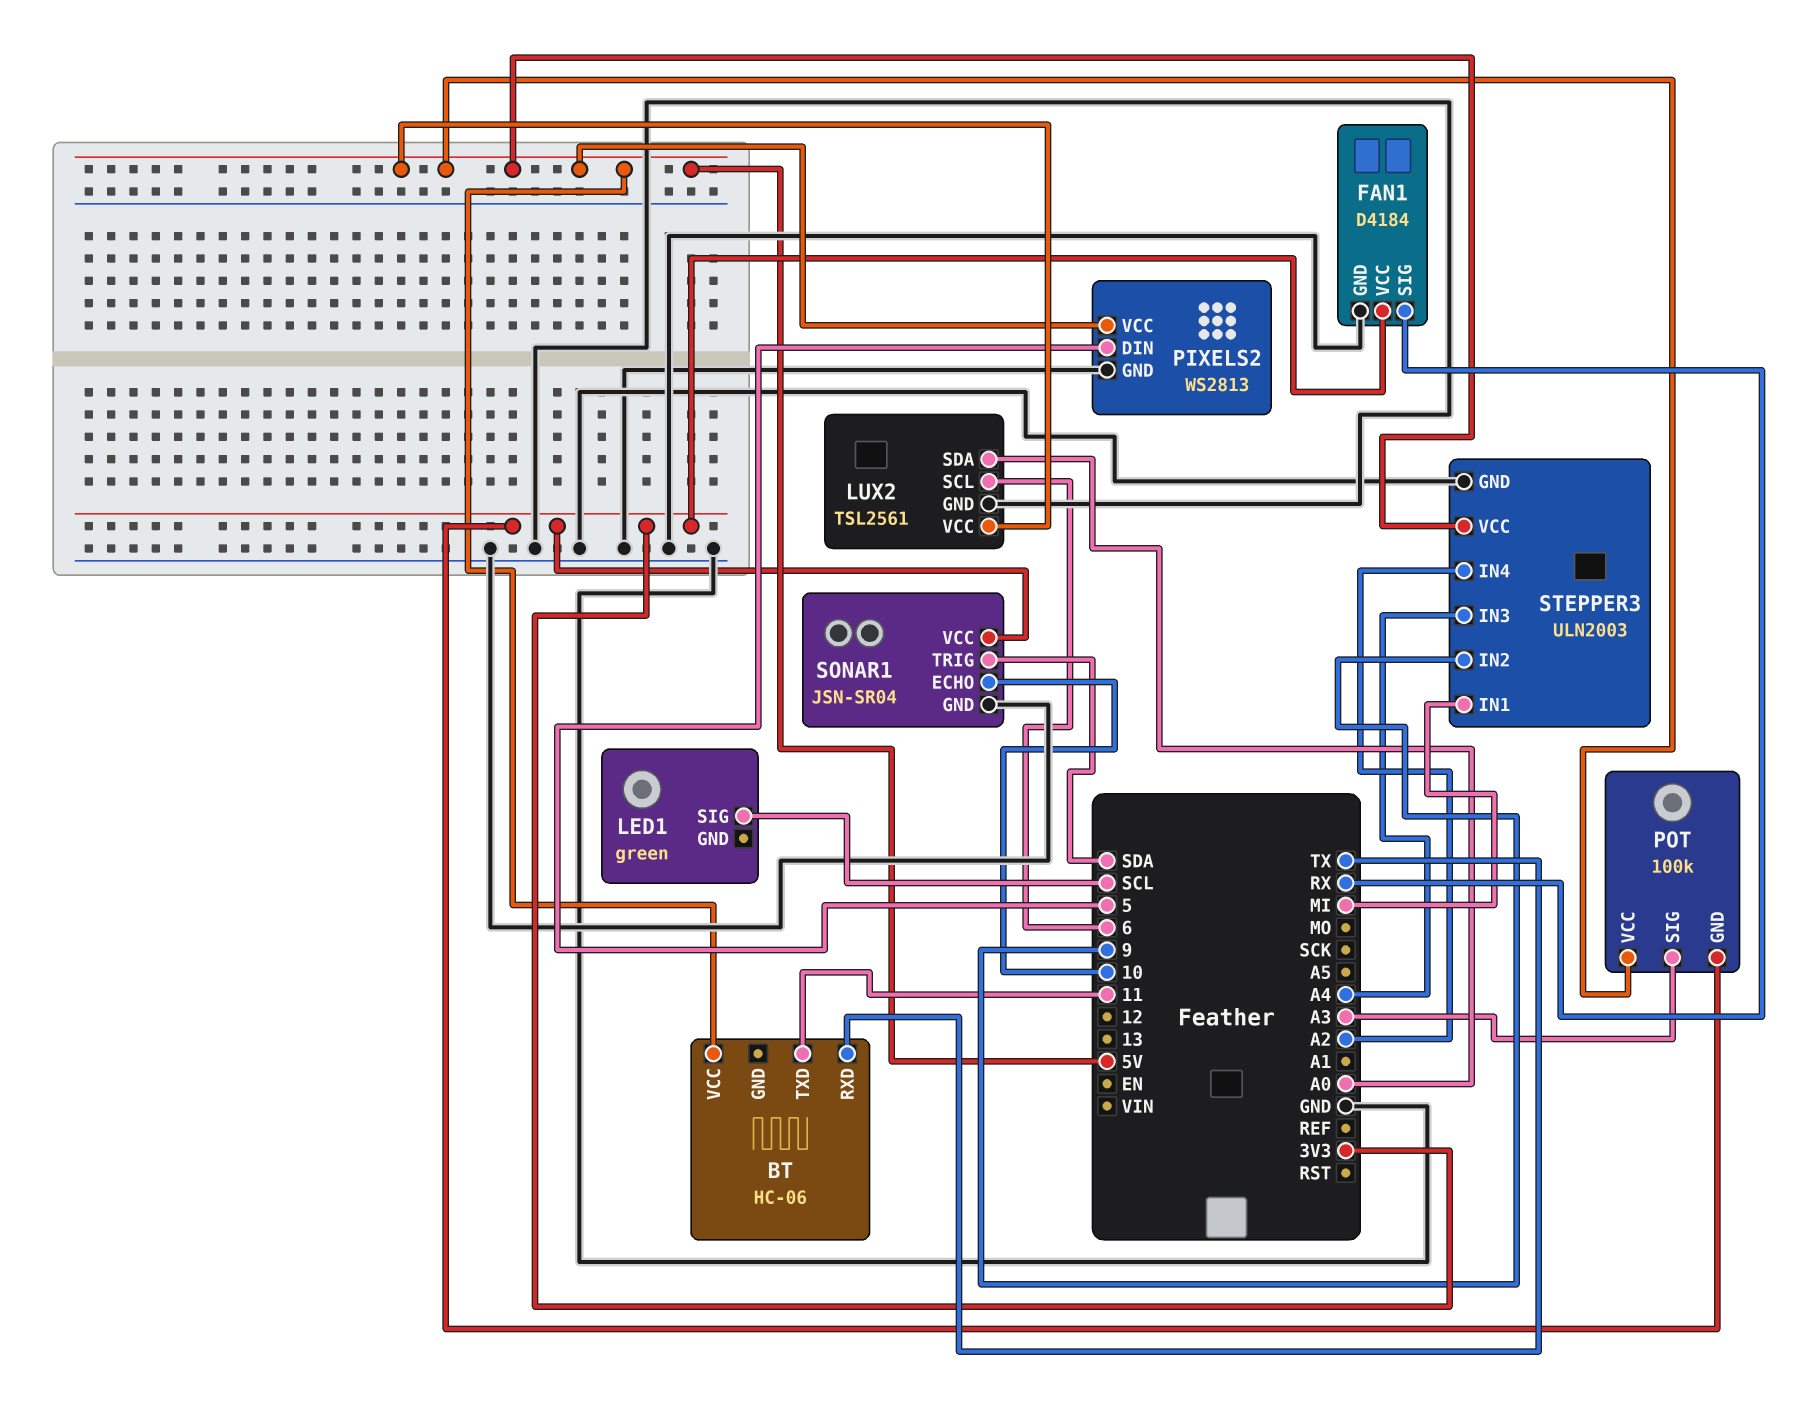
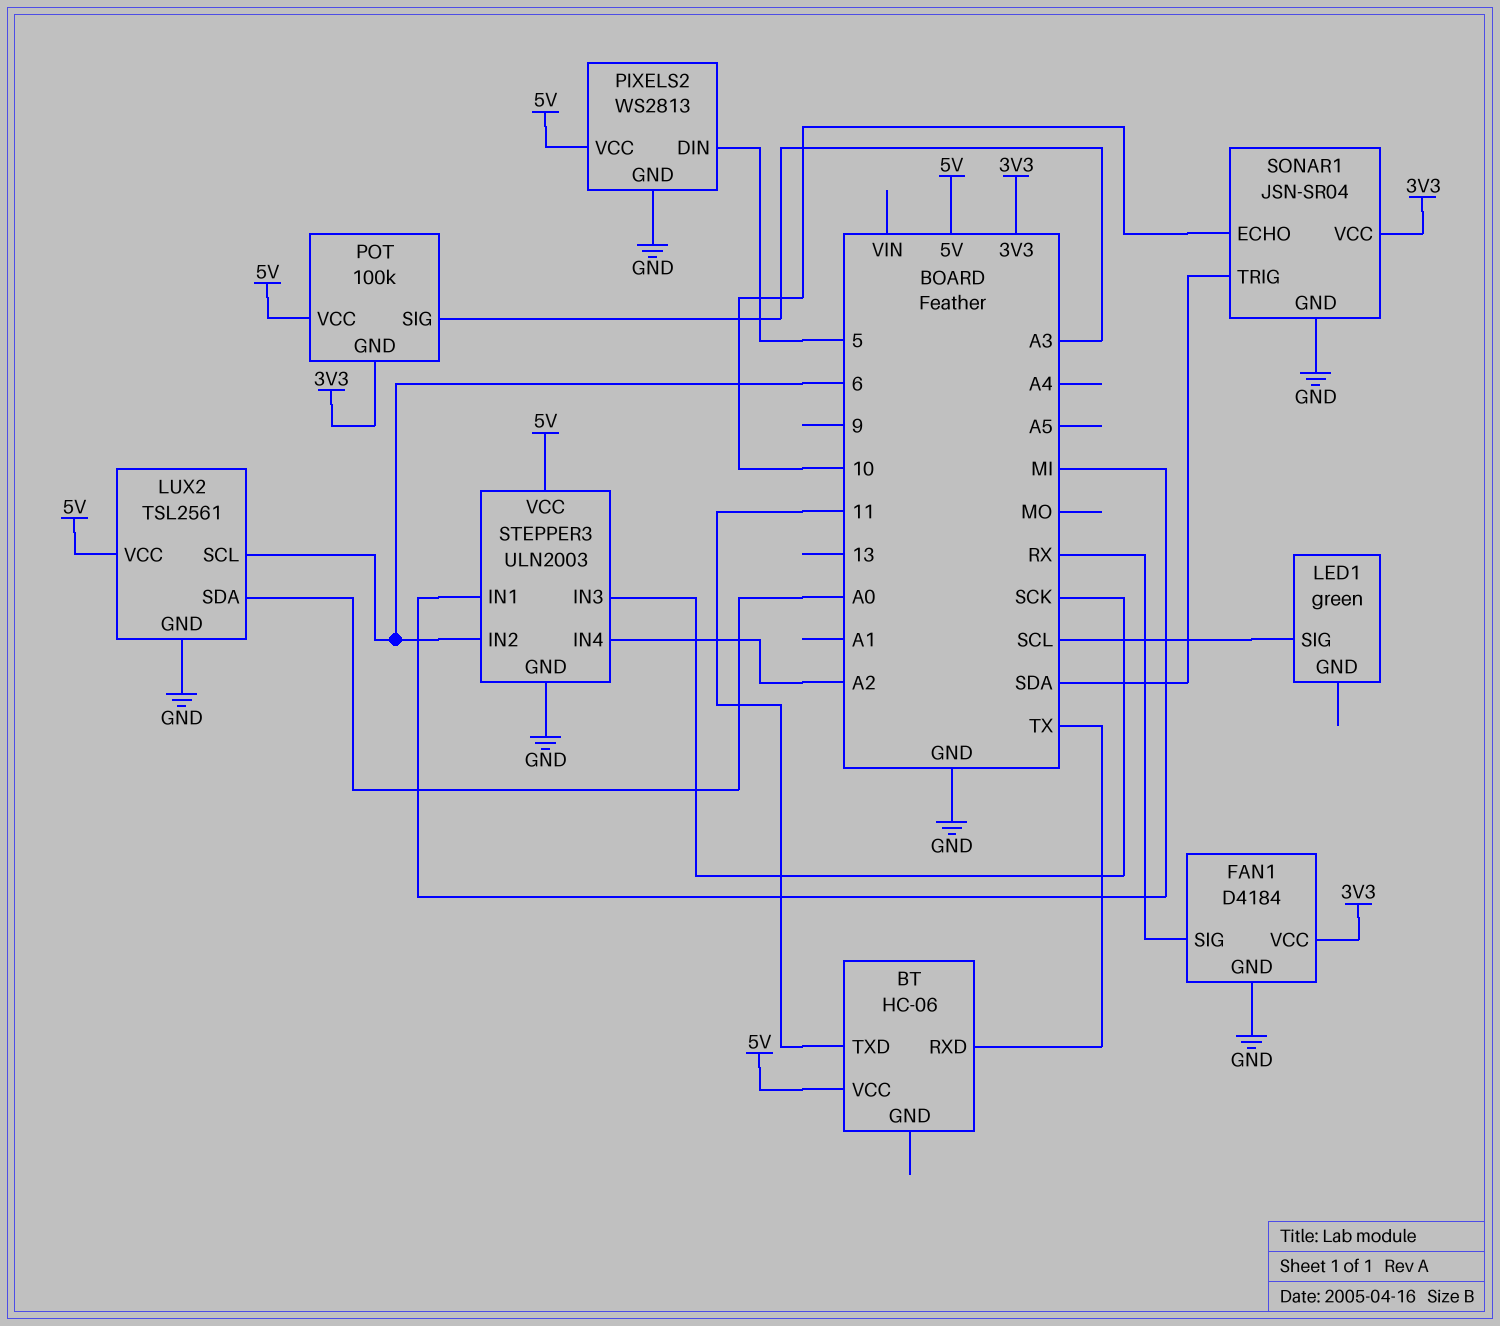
STEPPER3 pin IN2: 9 -> 6
STEPPER3 pin IN3: A4 -> SCK

